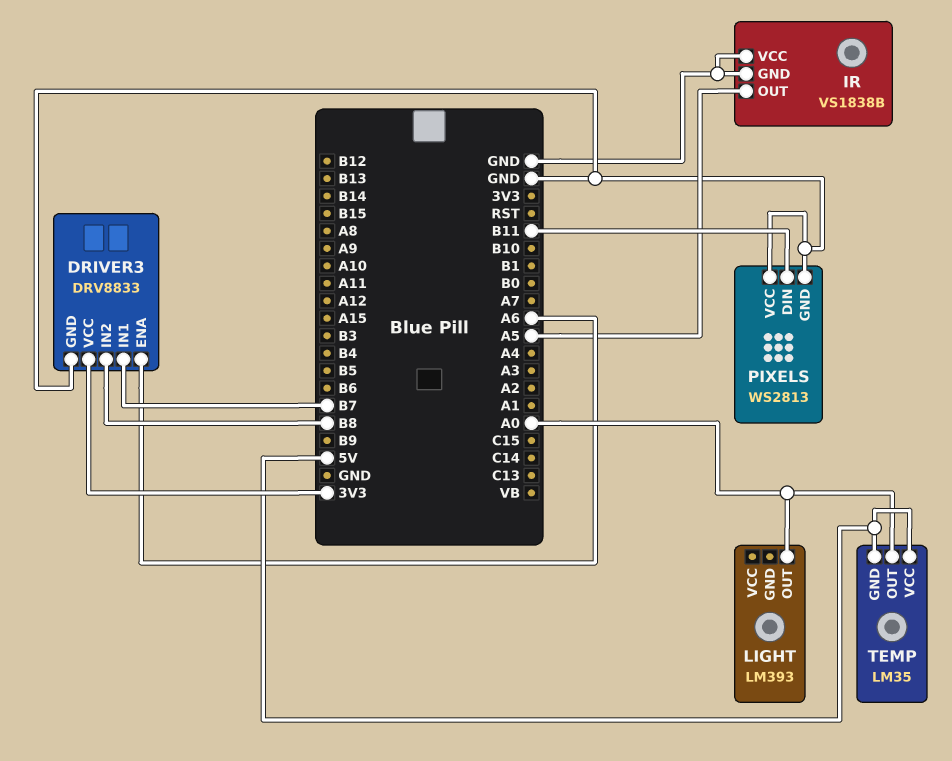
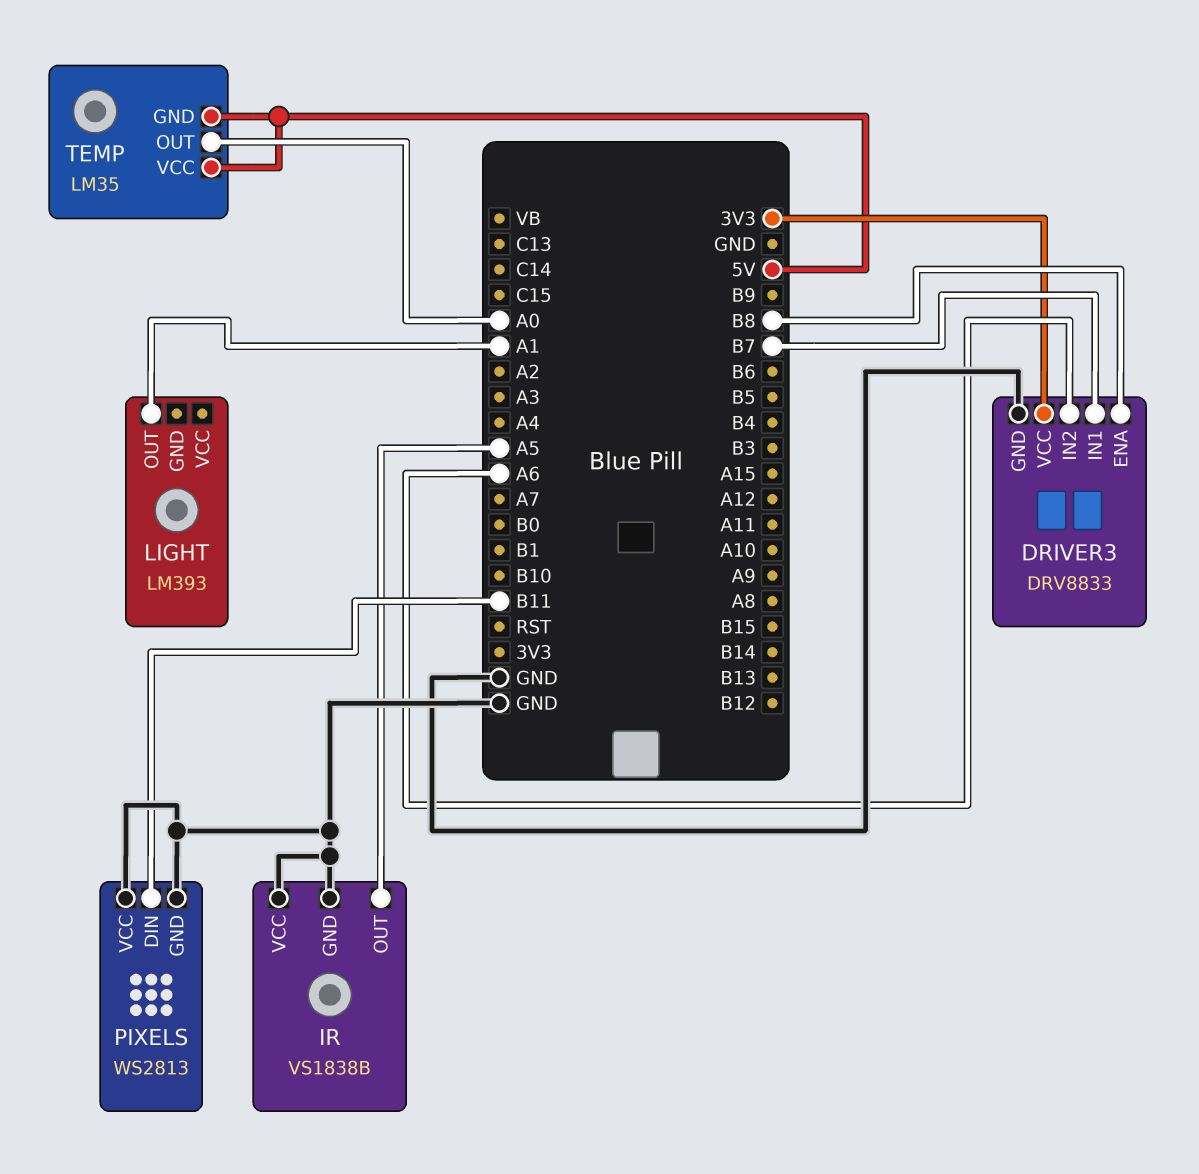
DRIVER3 pin ENA: A6 -> B8
DRIVER3 pin IN2: B8 -> A6
LIGHT pin OUT: A0 -> A1

